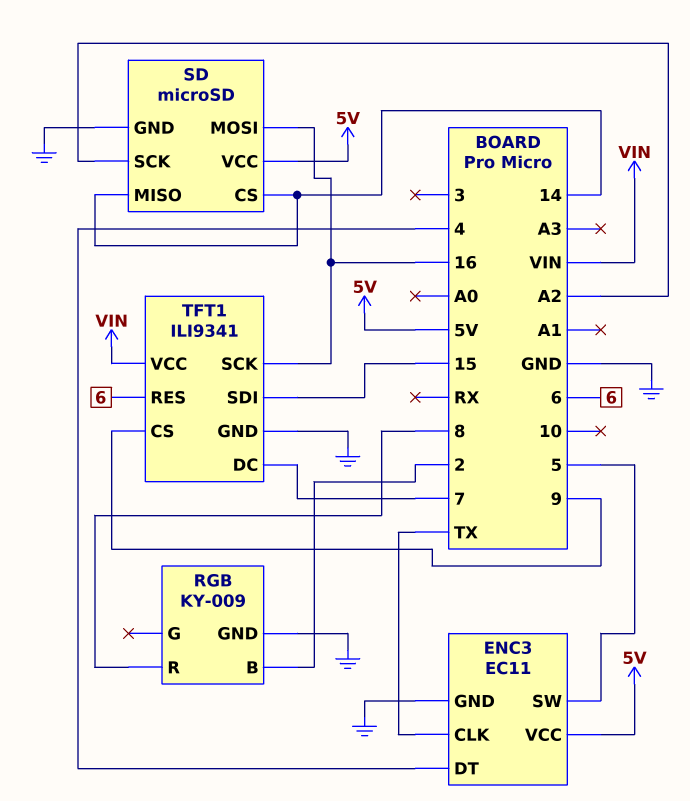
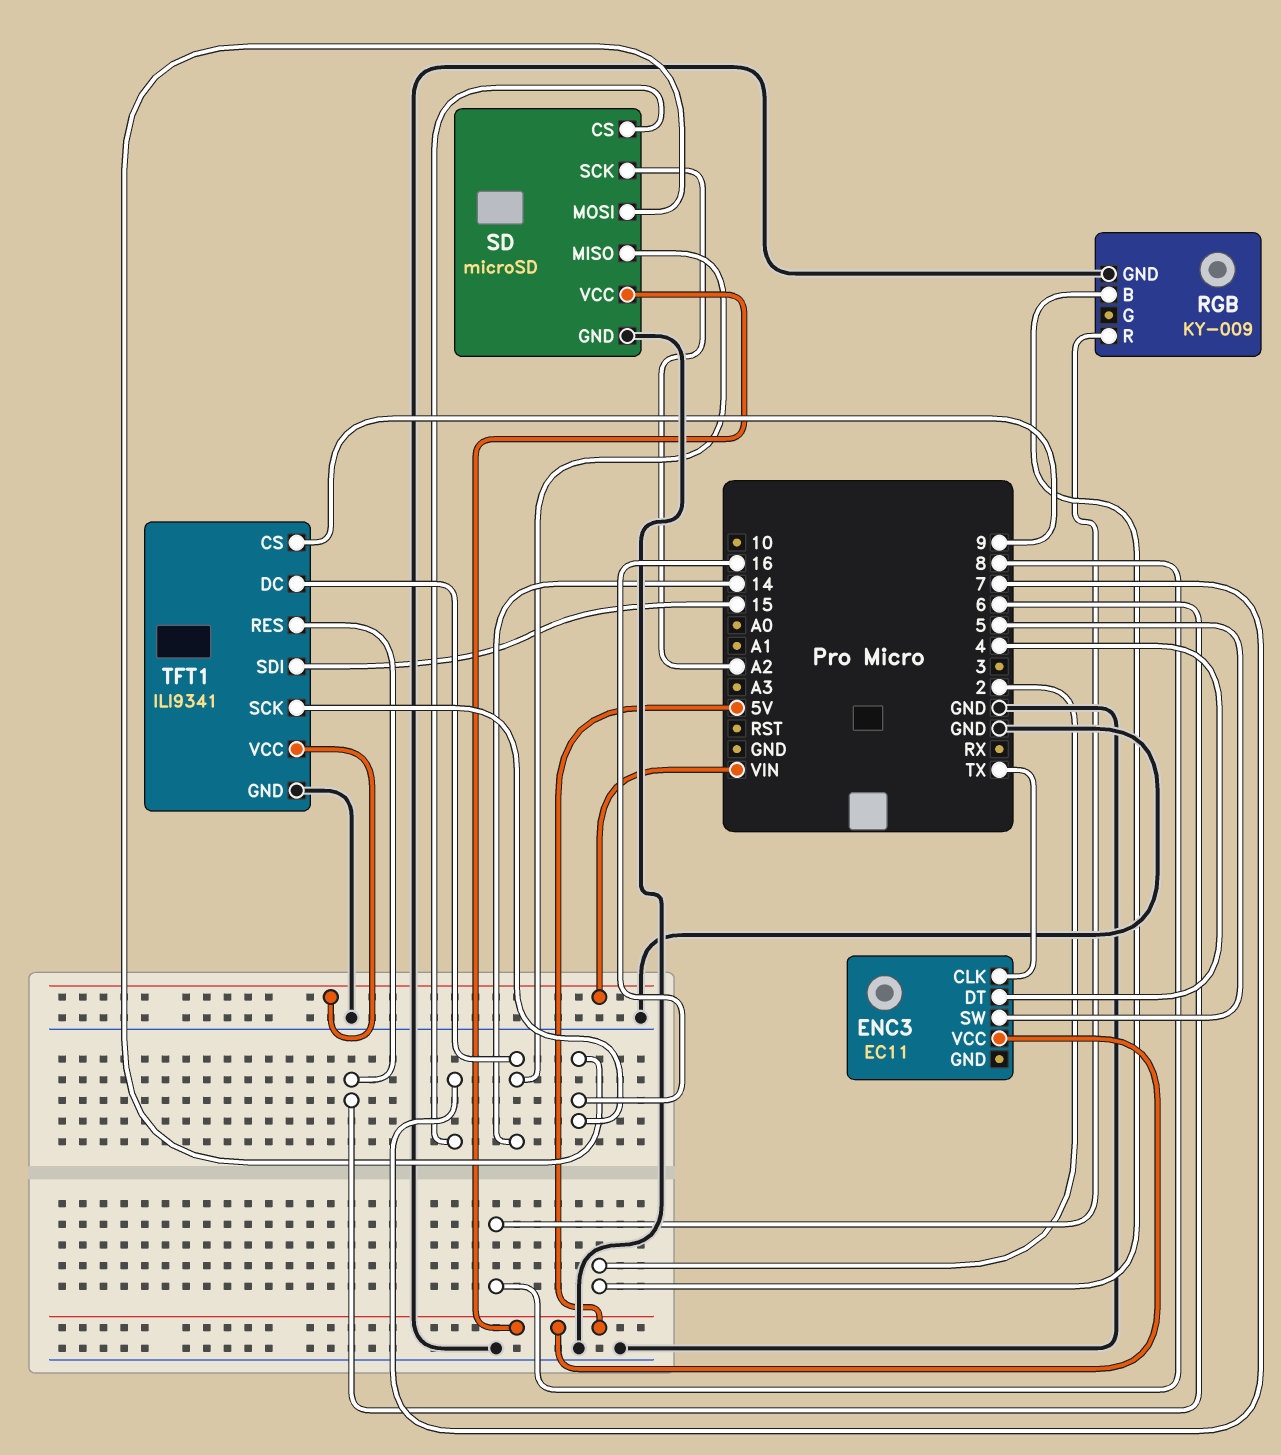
ENC3 pin GND: GND -> none
SD pin CS: 14 -> 7
TFT1 pin DC: 7 -> 14

